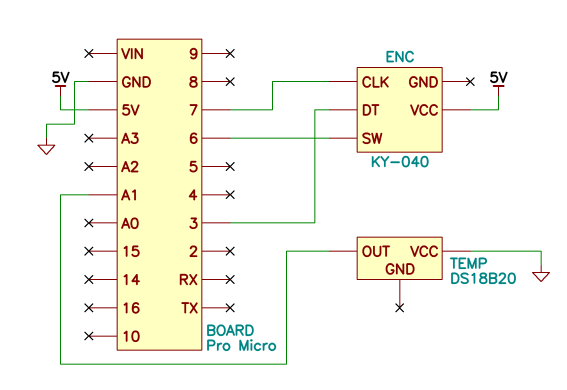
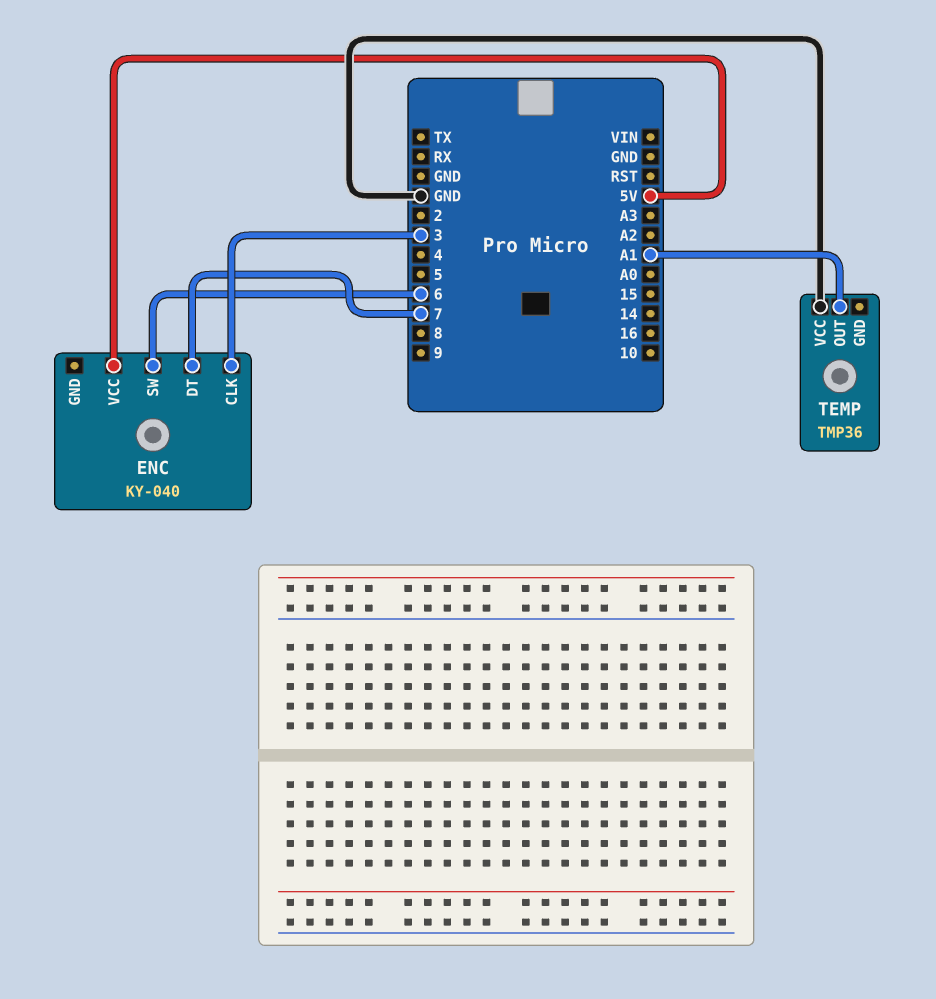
ENC pin CLK: 7 -> 3
ENC pin DT: 3 -> 7
TEMP: DS18B20 -> TMP36

